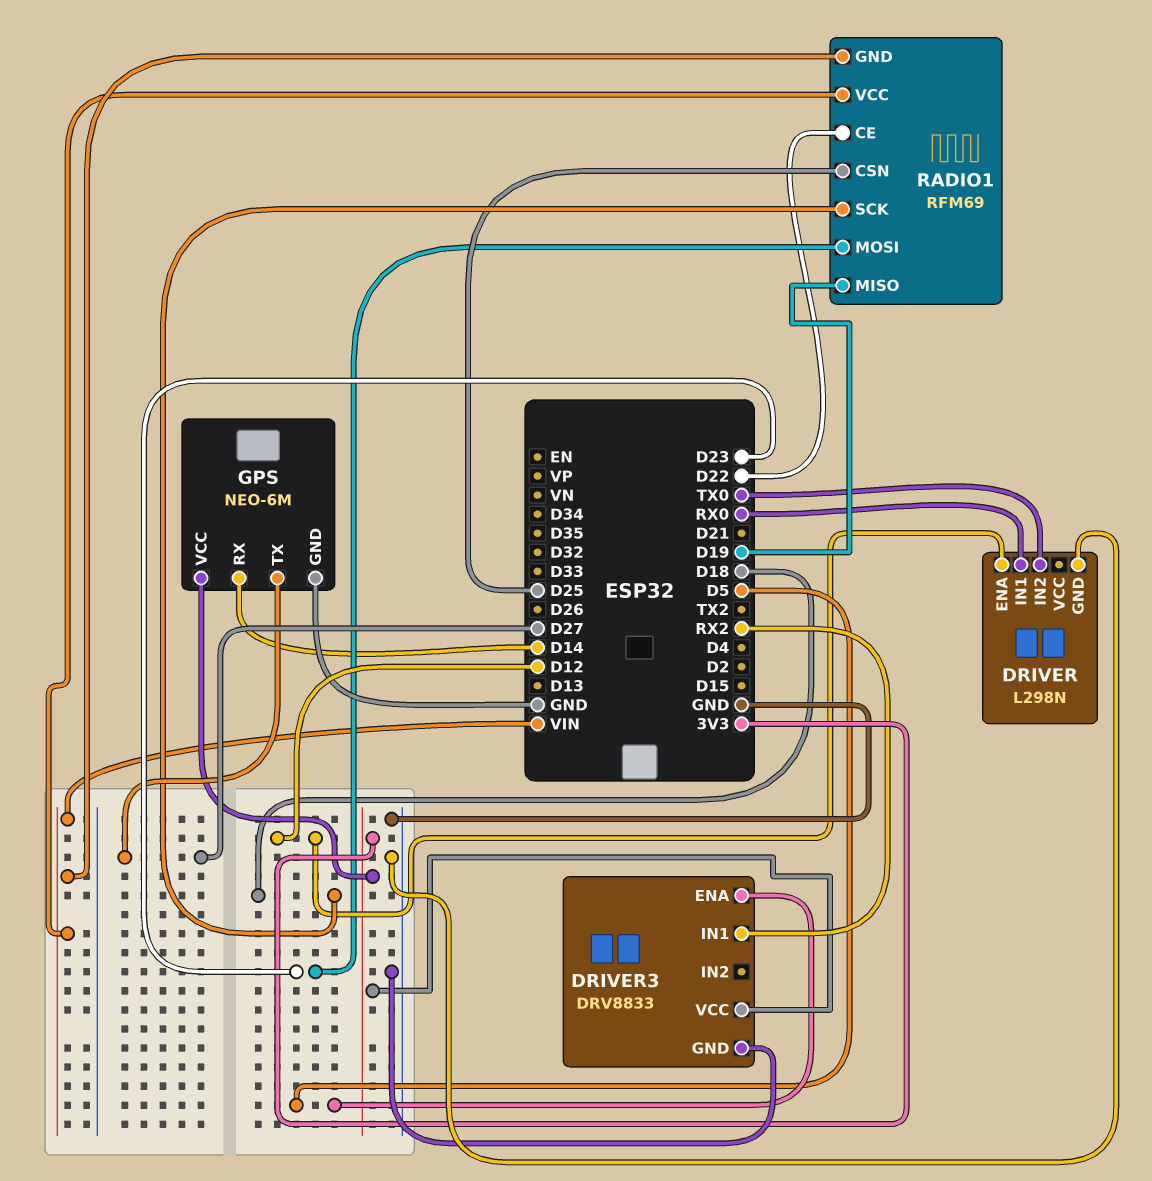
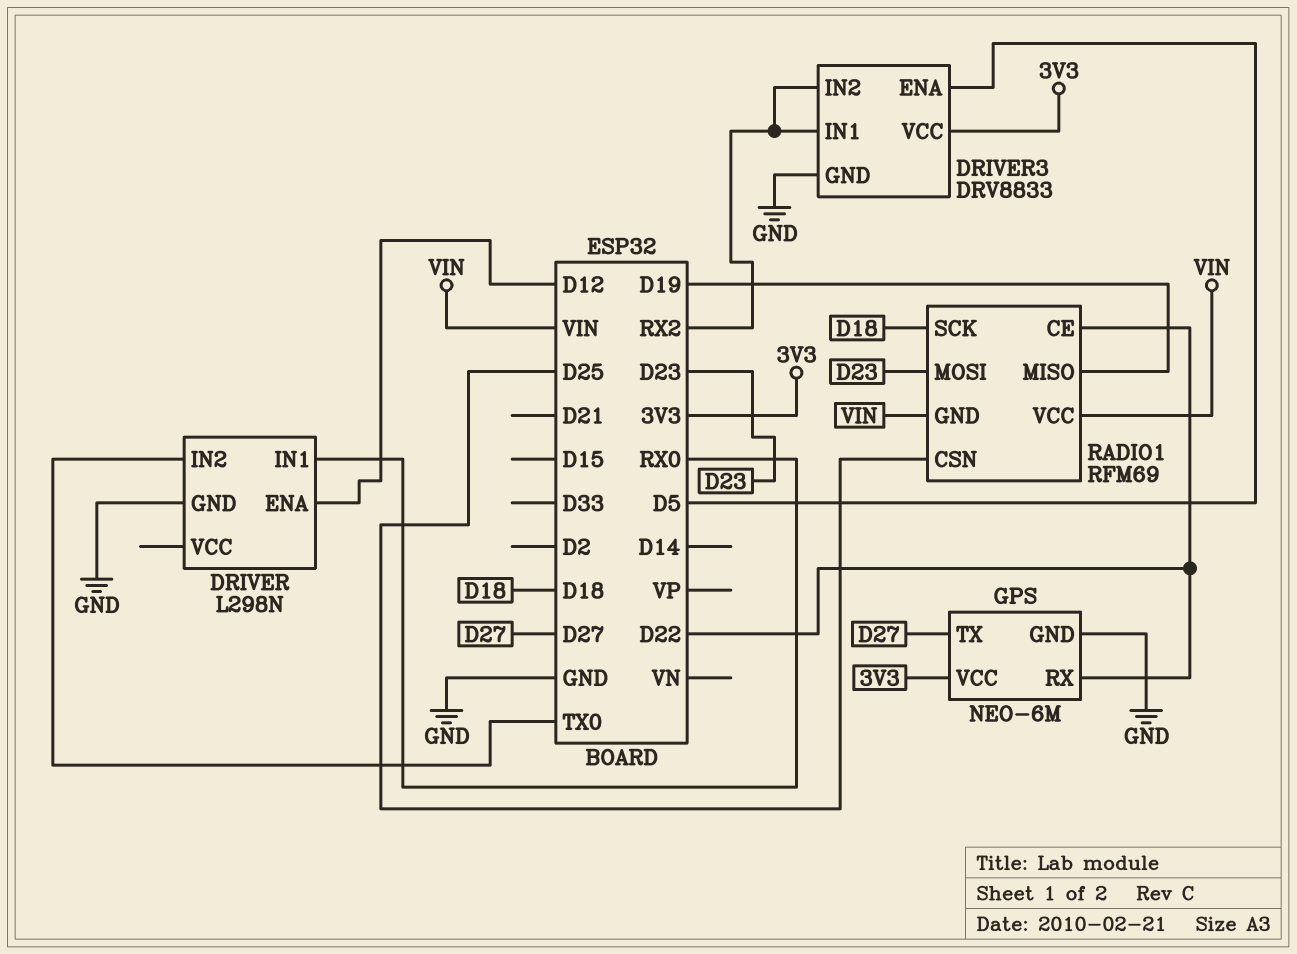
DRIVER3 pin IN2: none -> RX2
GPS pin RX: D14 -> D22

